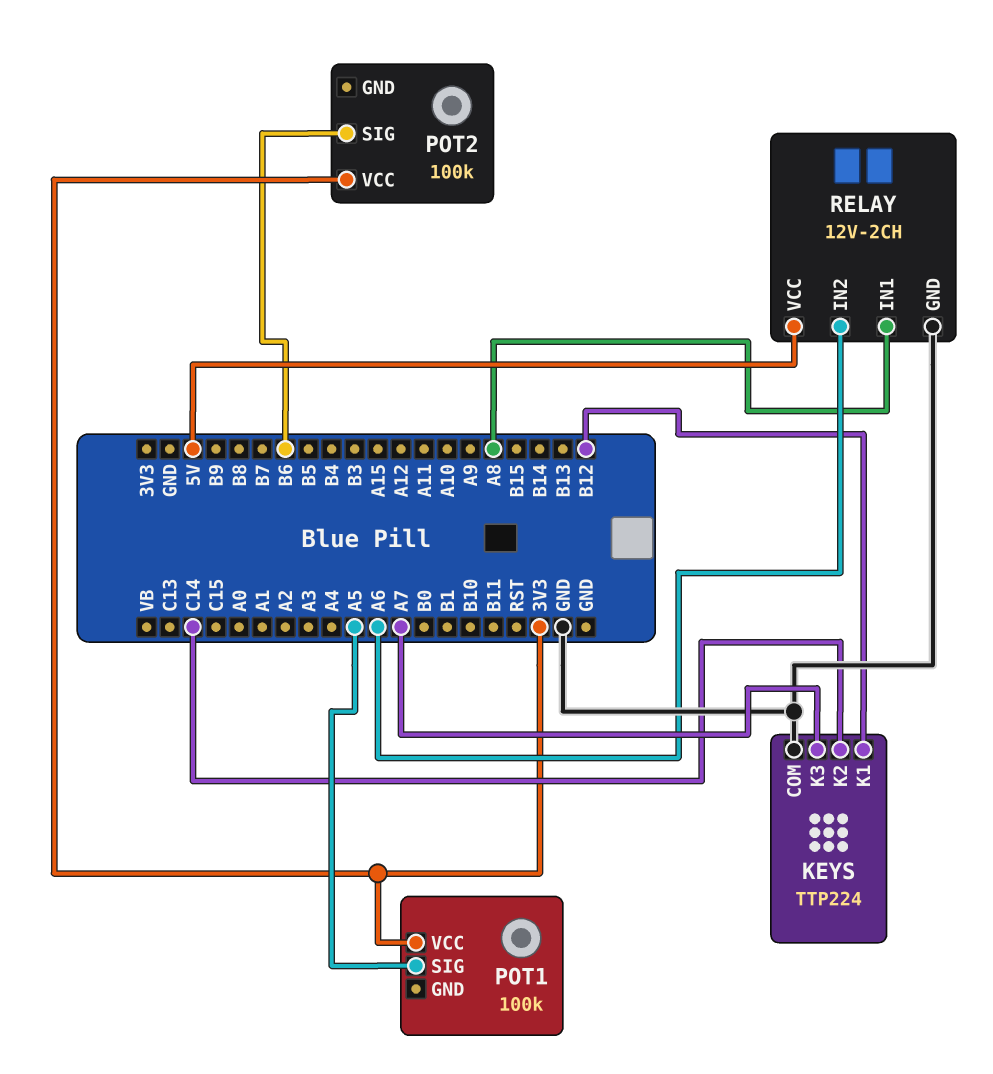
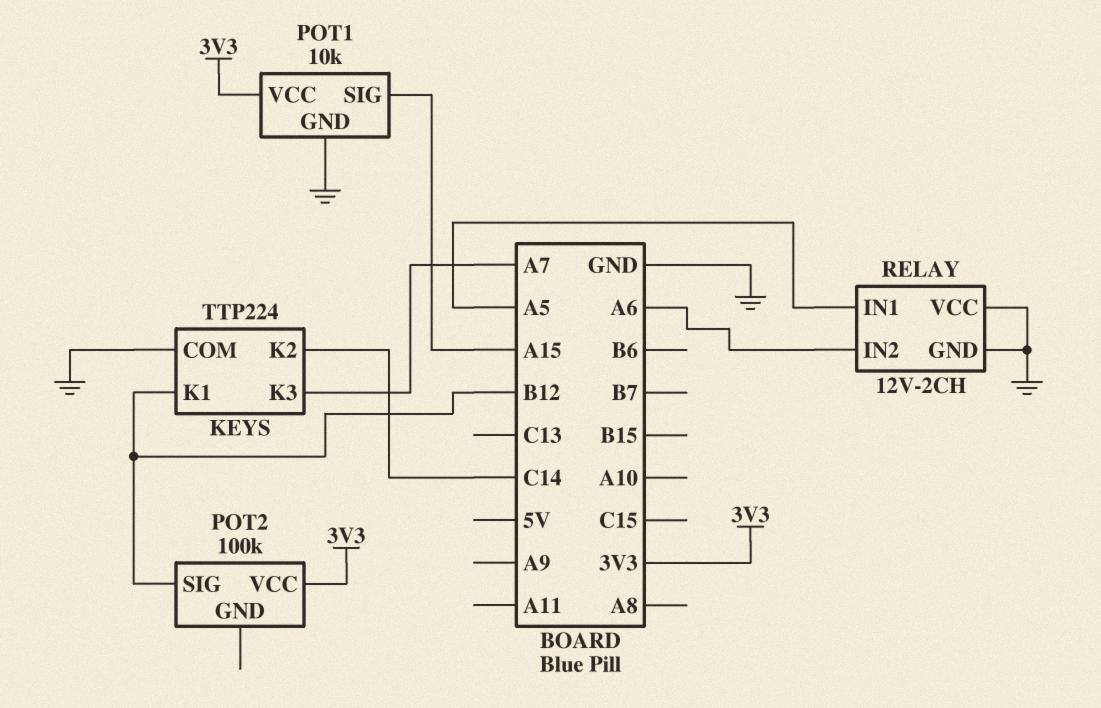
POT1: 100k -> 10k
POT1 pin GND: none -> GND
POT1 pin SIG: A5 -> A15
POT2 pin SIG: B6 -> B12
RELAY pin IN1: A8 -> A5
RELAY pin VCC: 5V -> GND

